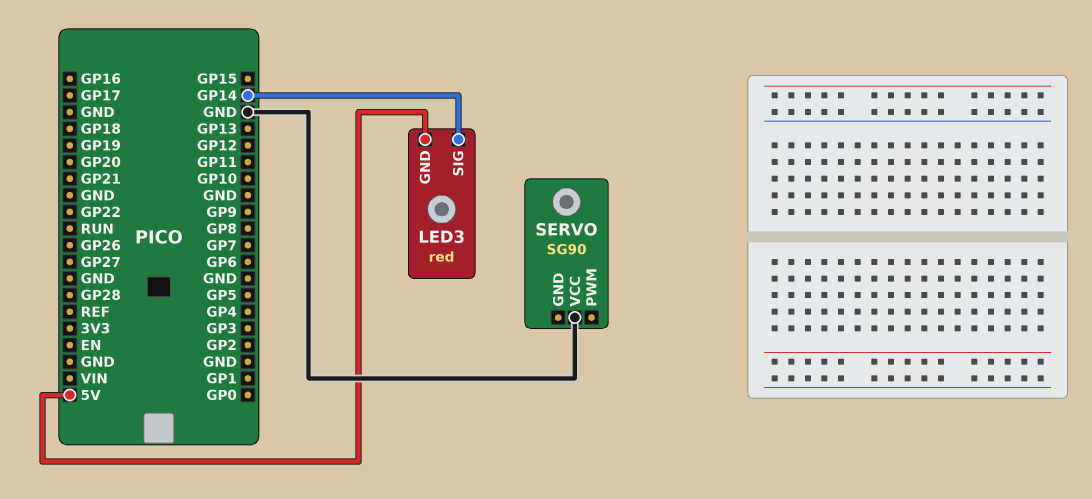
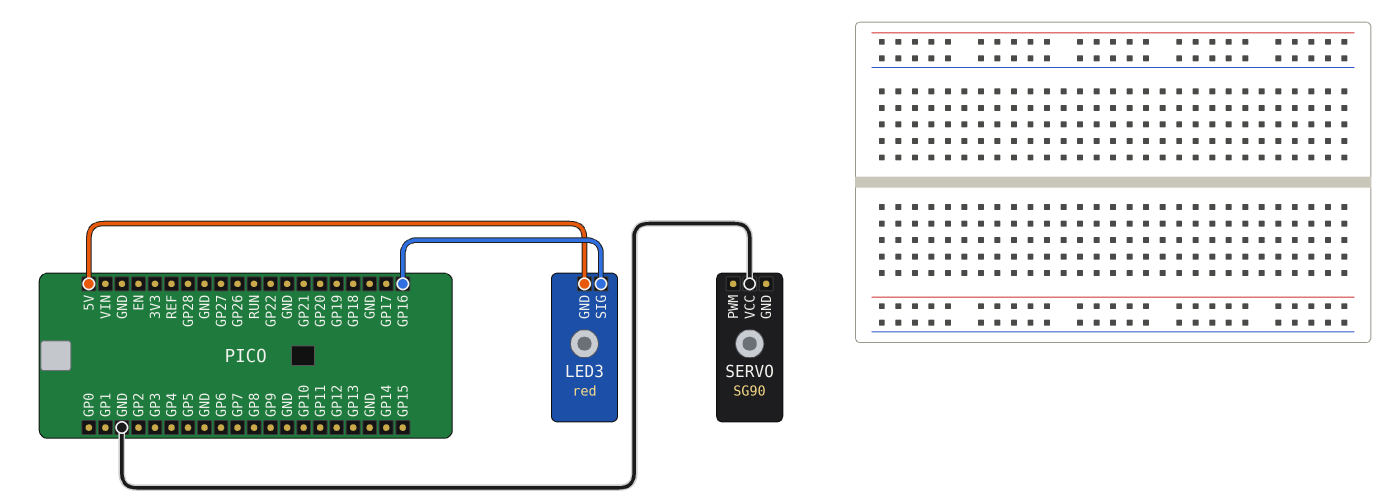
LED3 pin SIG: GP14 -> GP16

